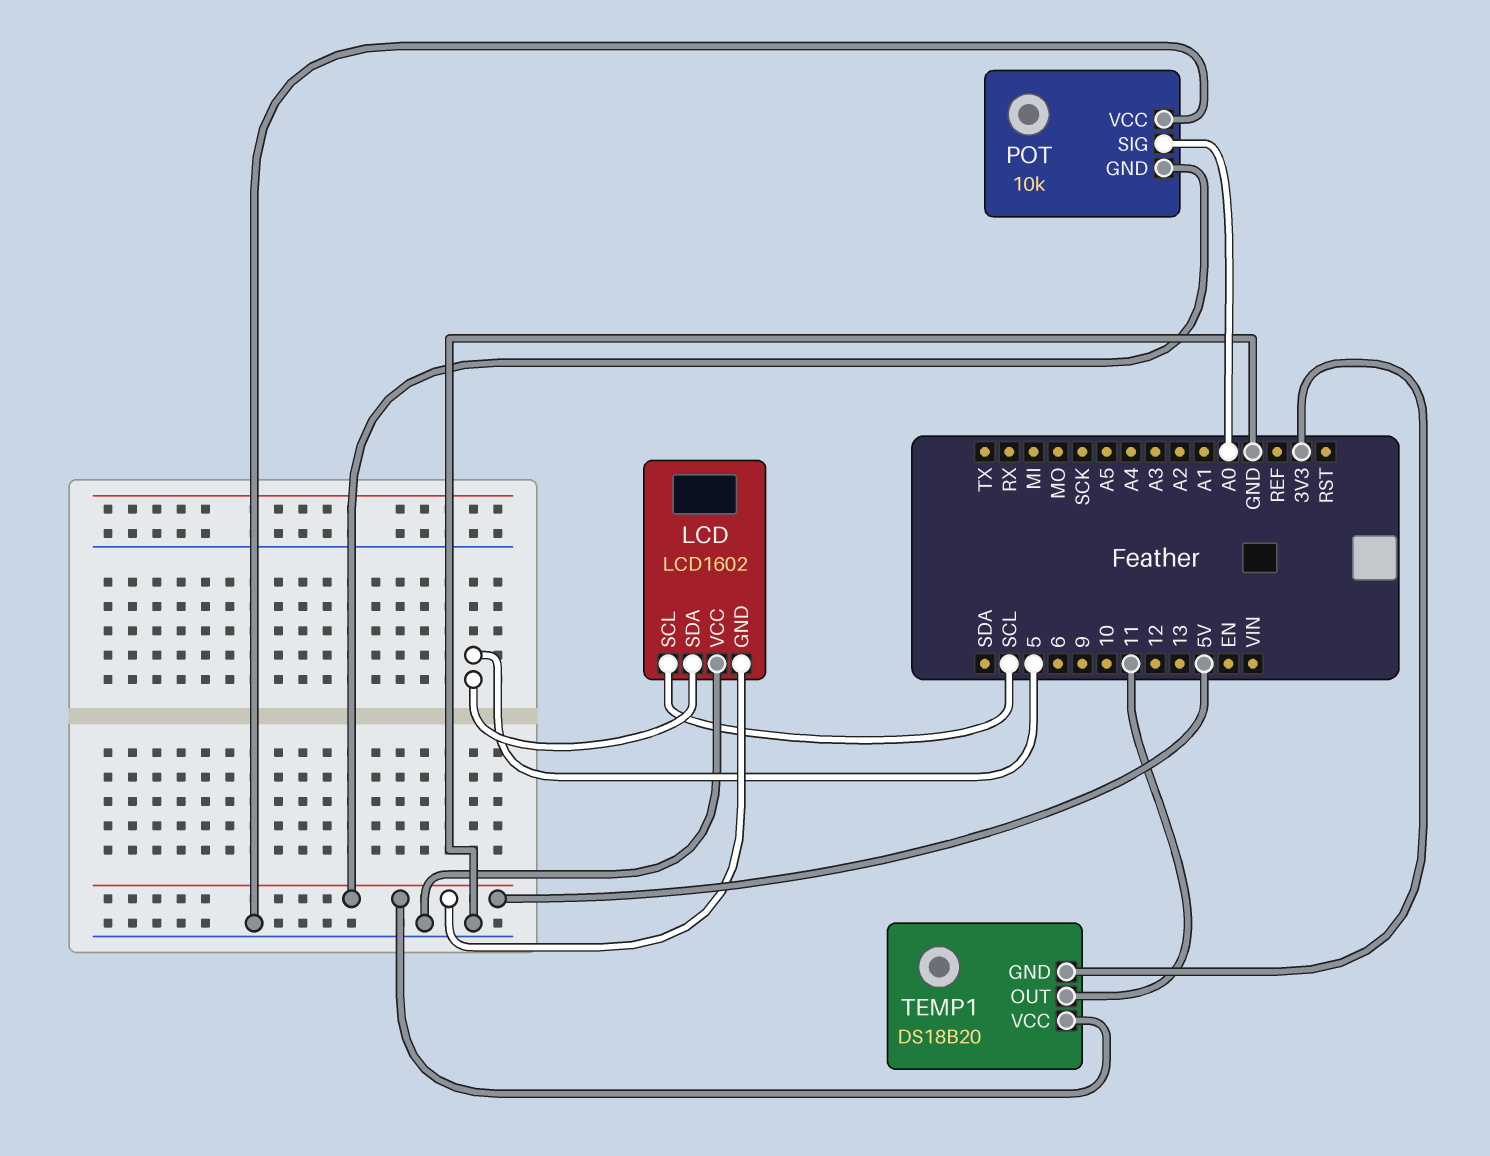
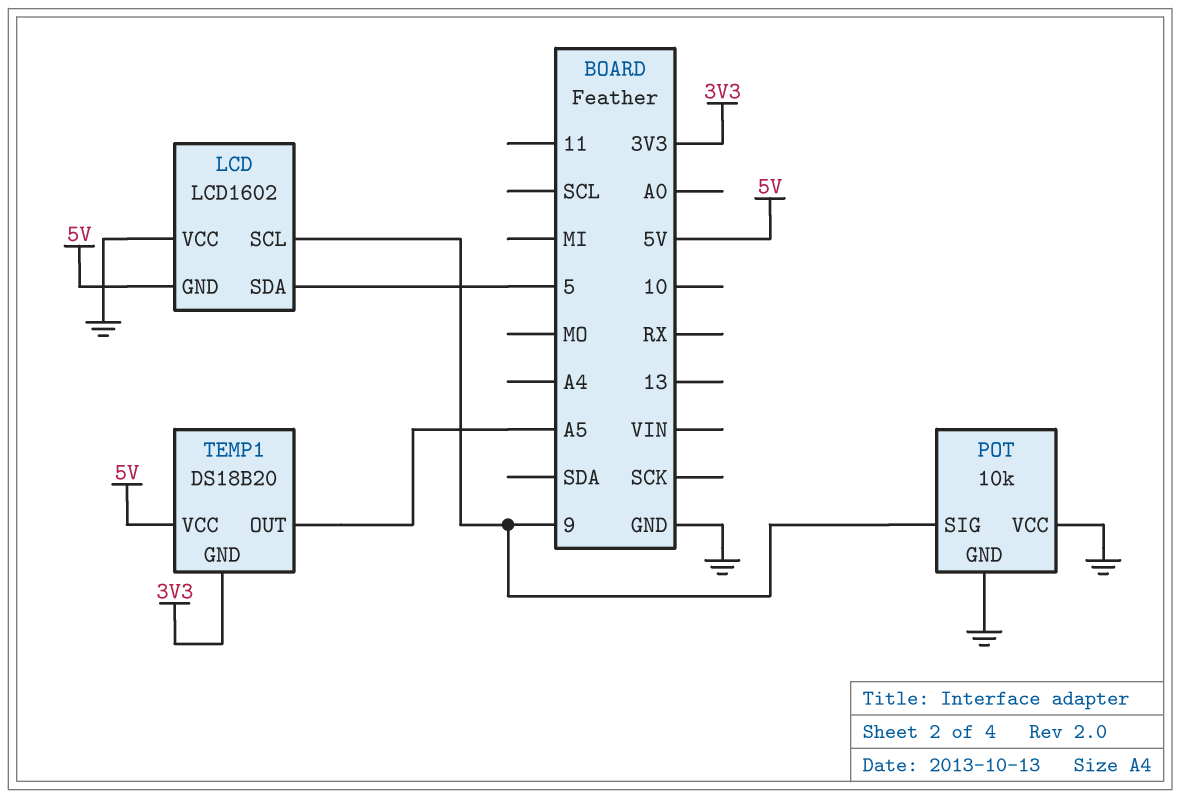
LCD pin SCL: SCL -> 9
POT pin GND: 5V -> GND
POT pin SIG: A0 -> 9
TEMP1 pin OUT: 11 -> A5

